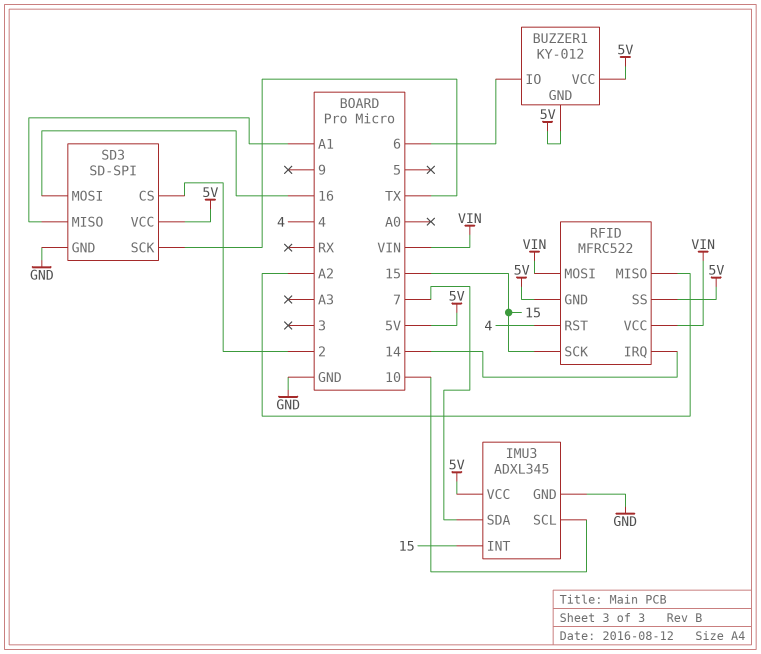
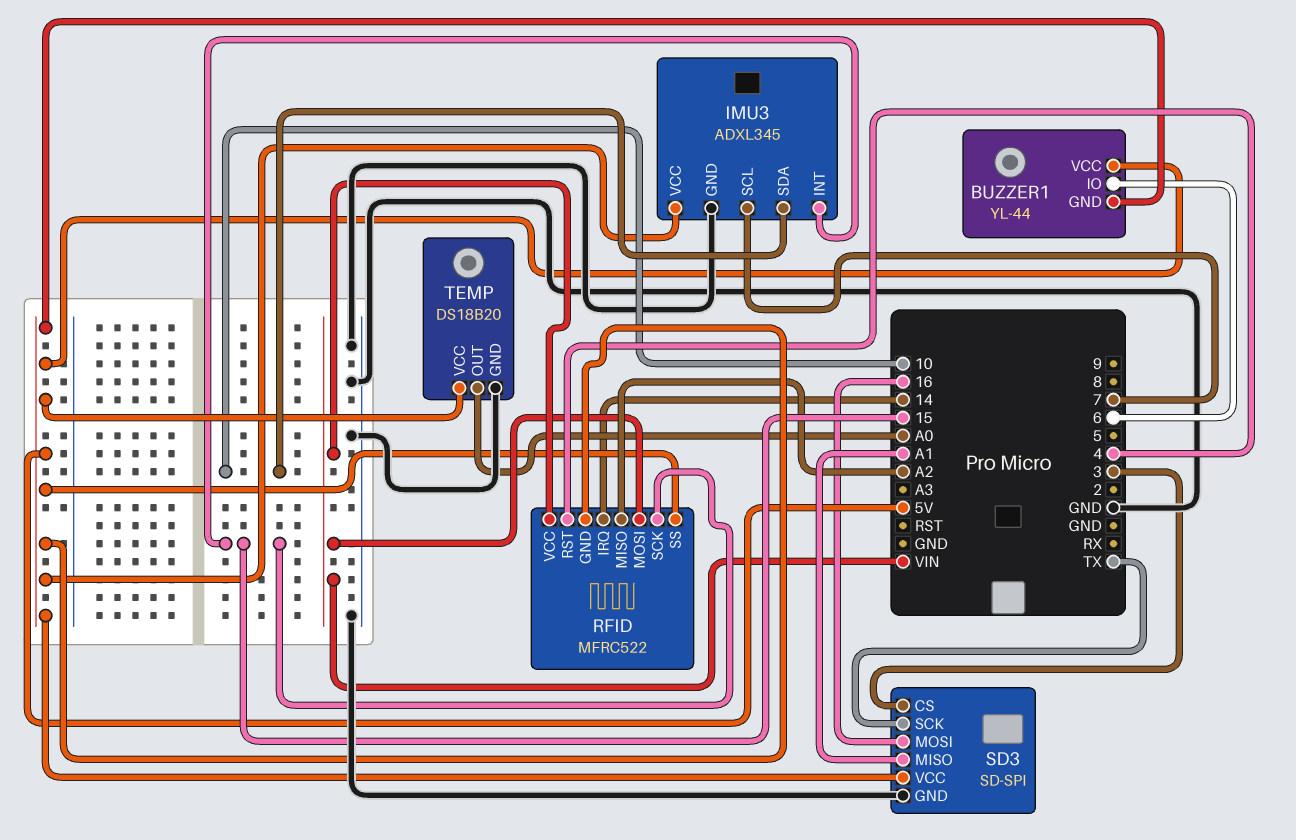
BUZZER1: KY-012 -> YL-44
IMU3 pin SCL: 10 -> 7
IMU3 pin SDA: 7 -> 10
SD3 pin CS: 2 -> 3
TEMP: none -> DS18B20
TEMP pin GND: none -> GND
TEMP pin OUT: none -> A0
TEMP pin VCC: none -> 5V

